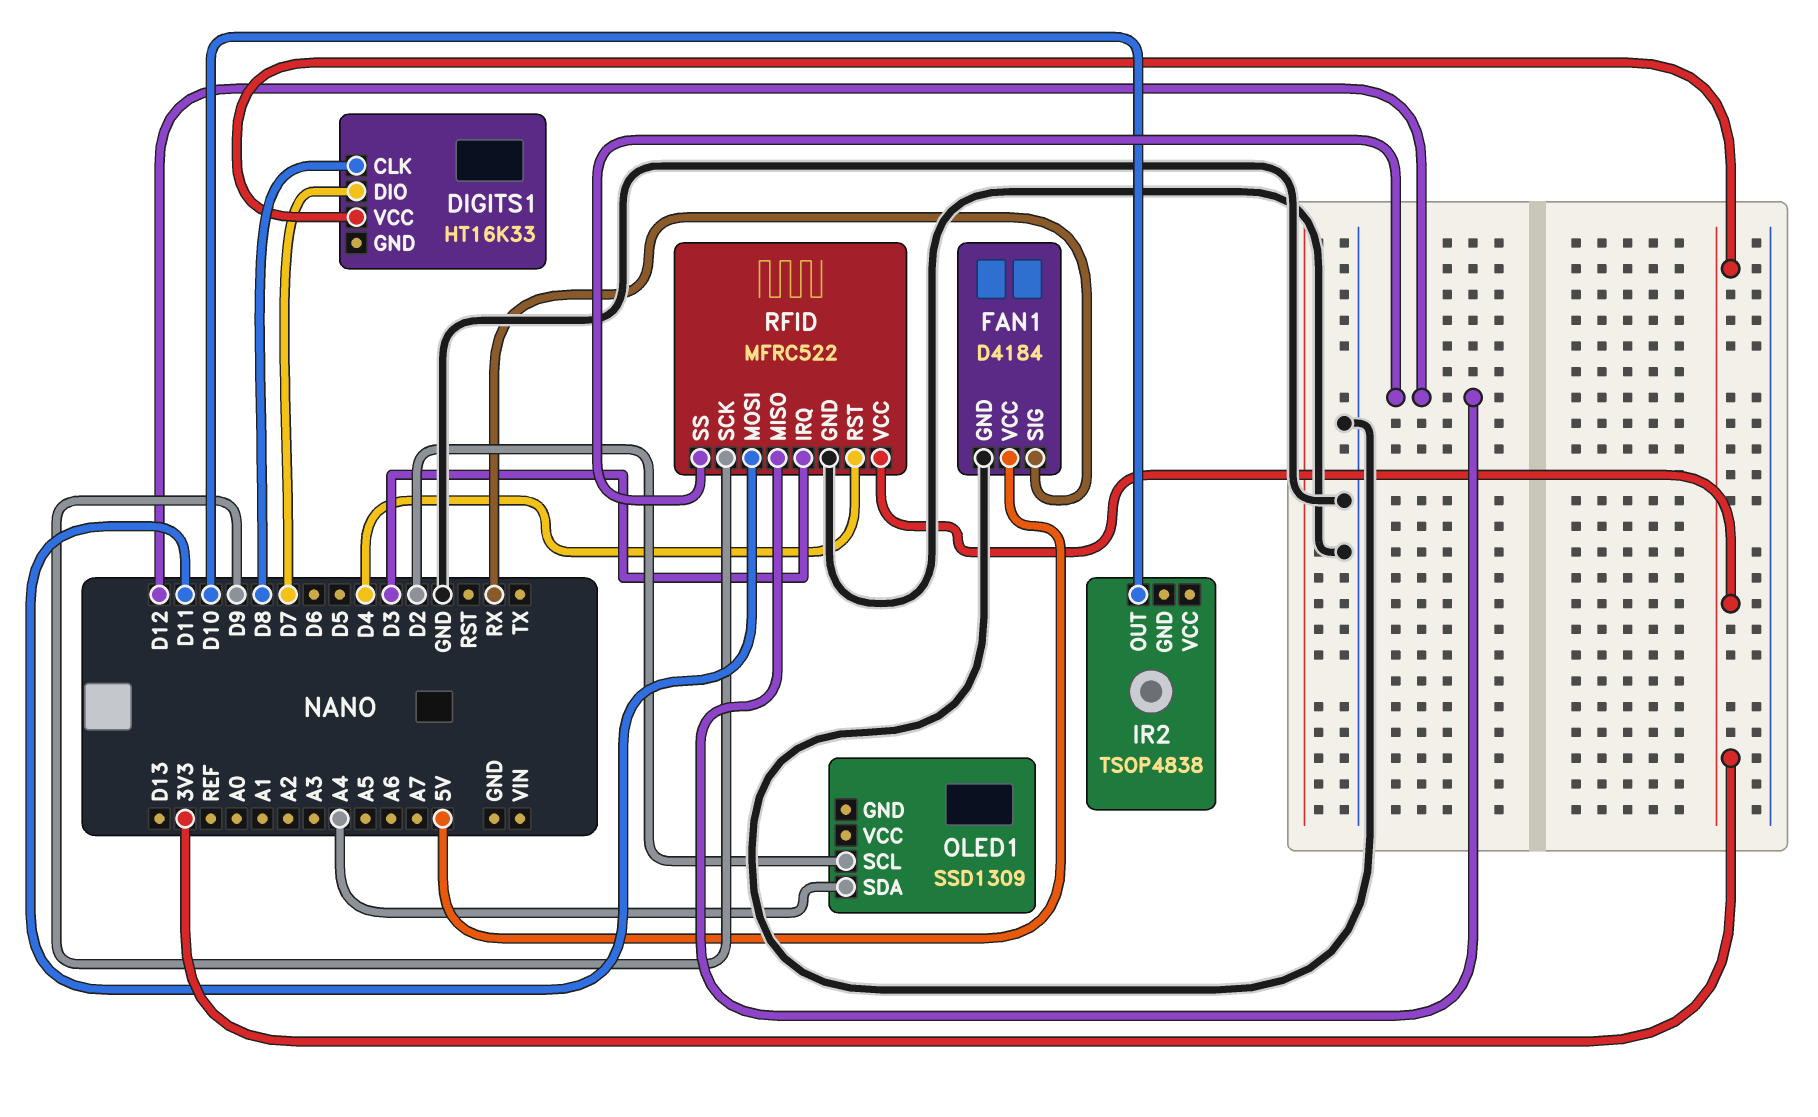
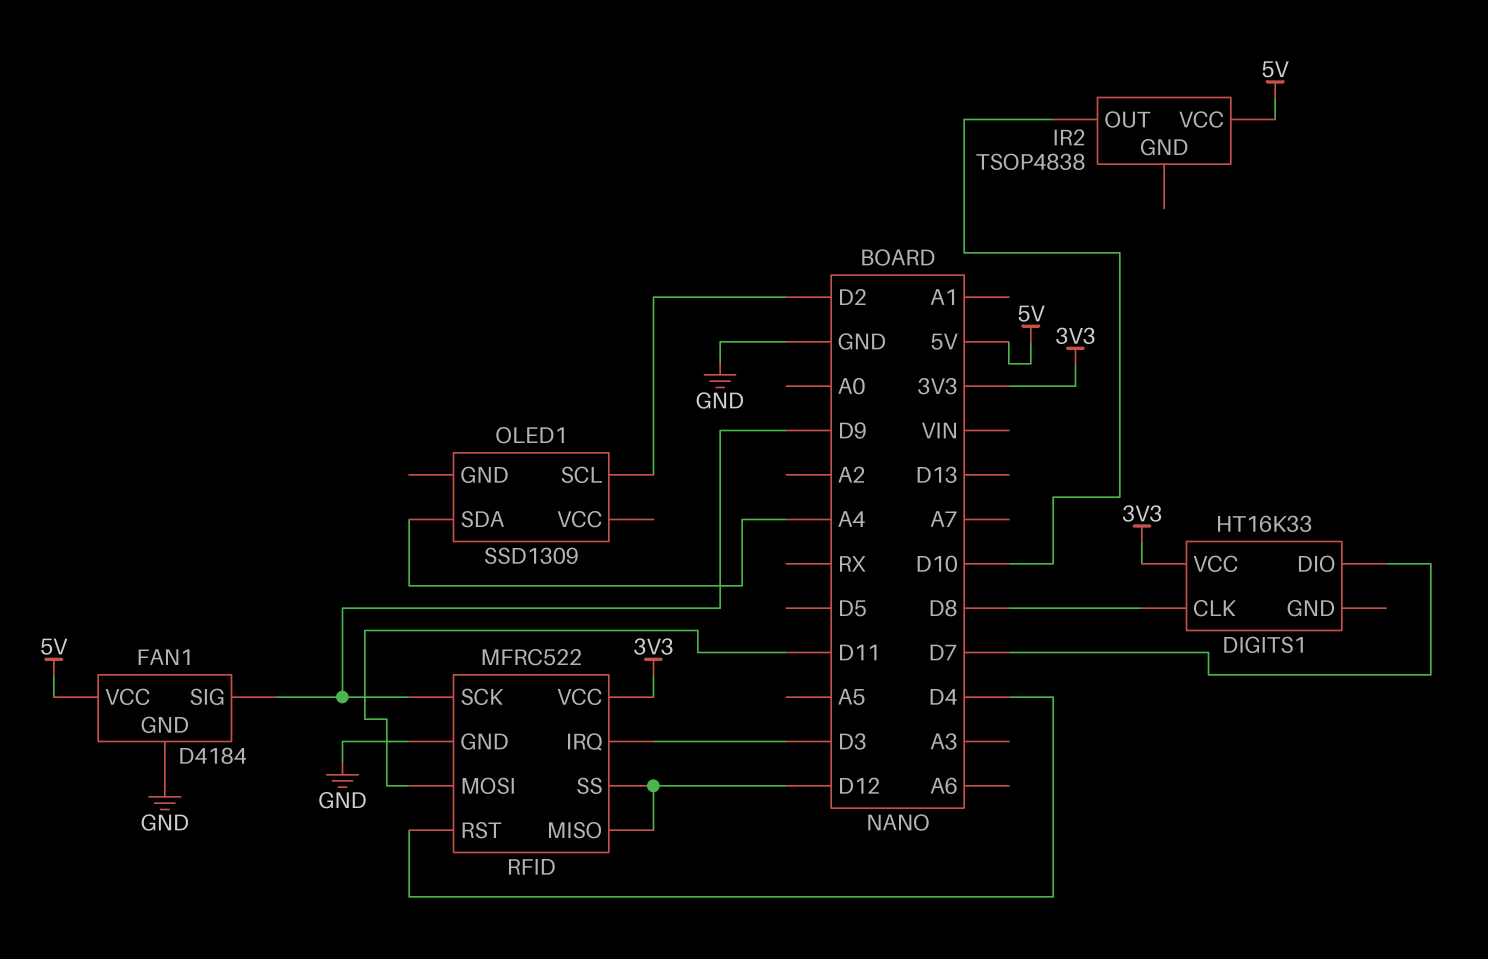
FAN1 pin SIG: RX -> D9
IR2 pin VCC: none -> 5V

